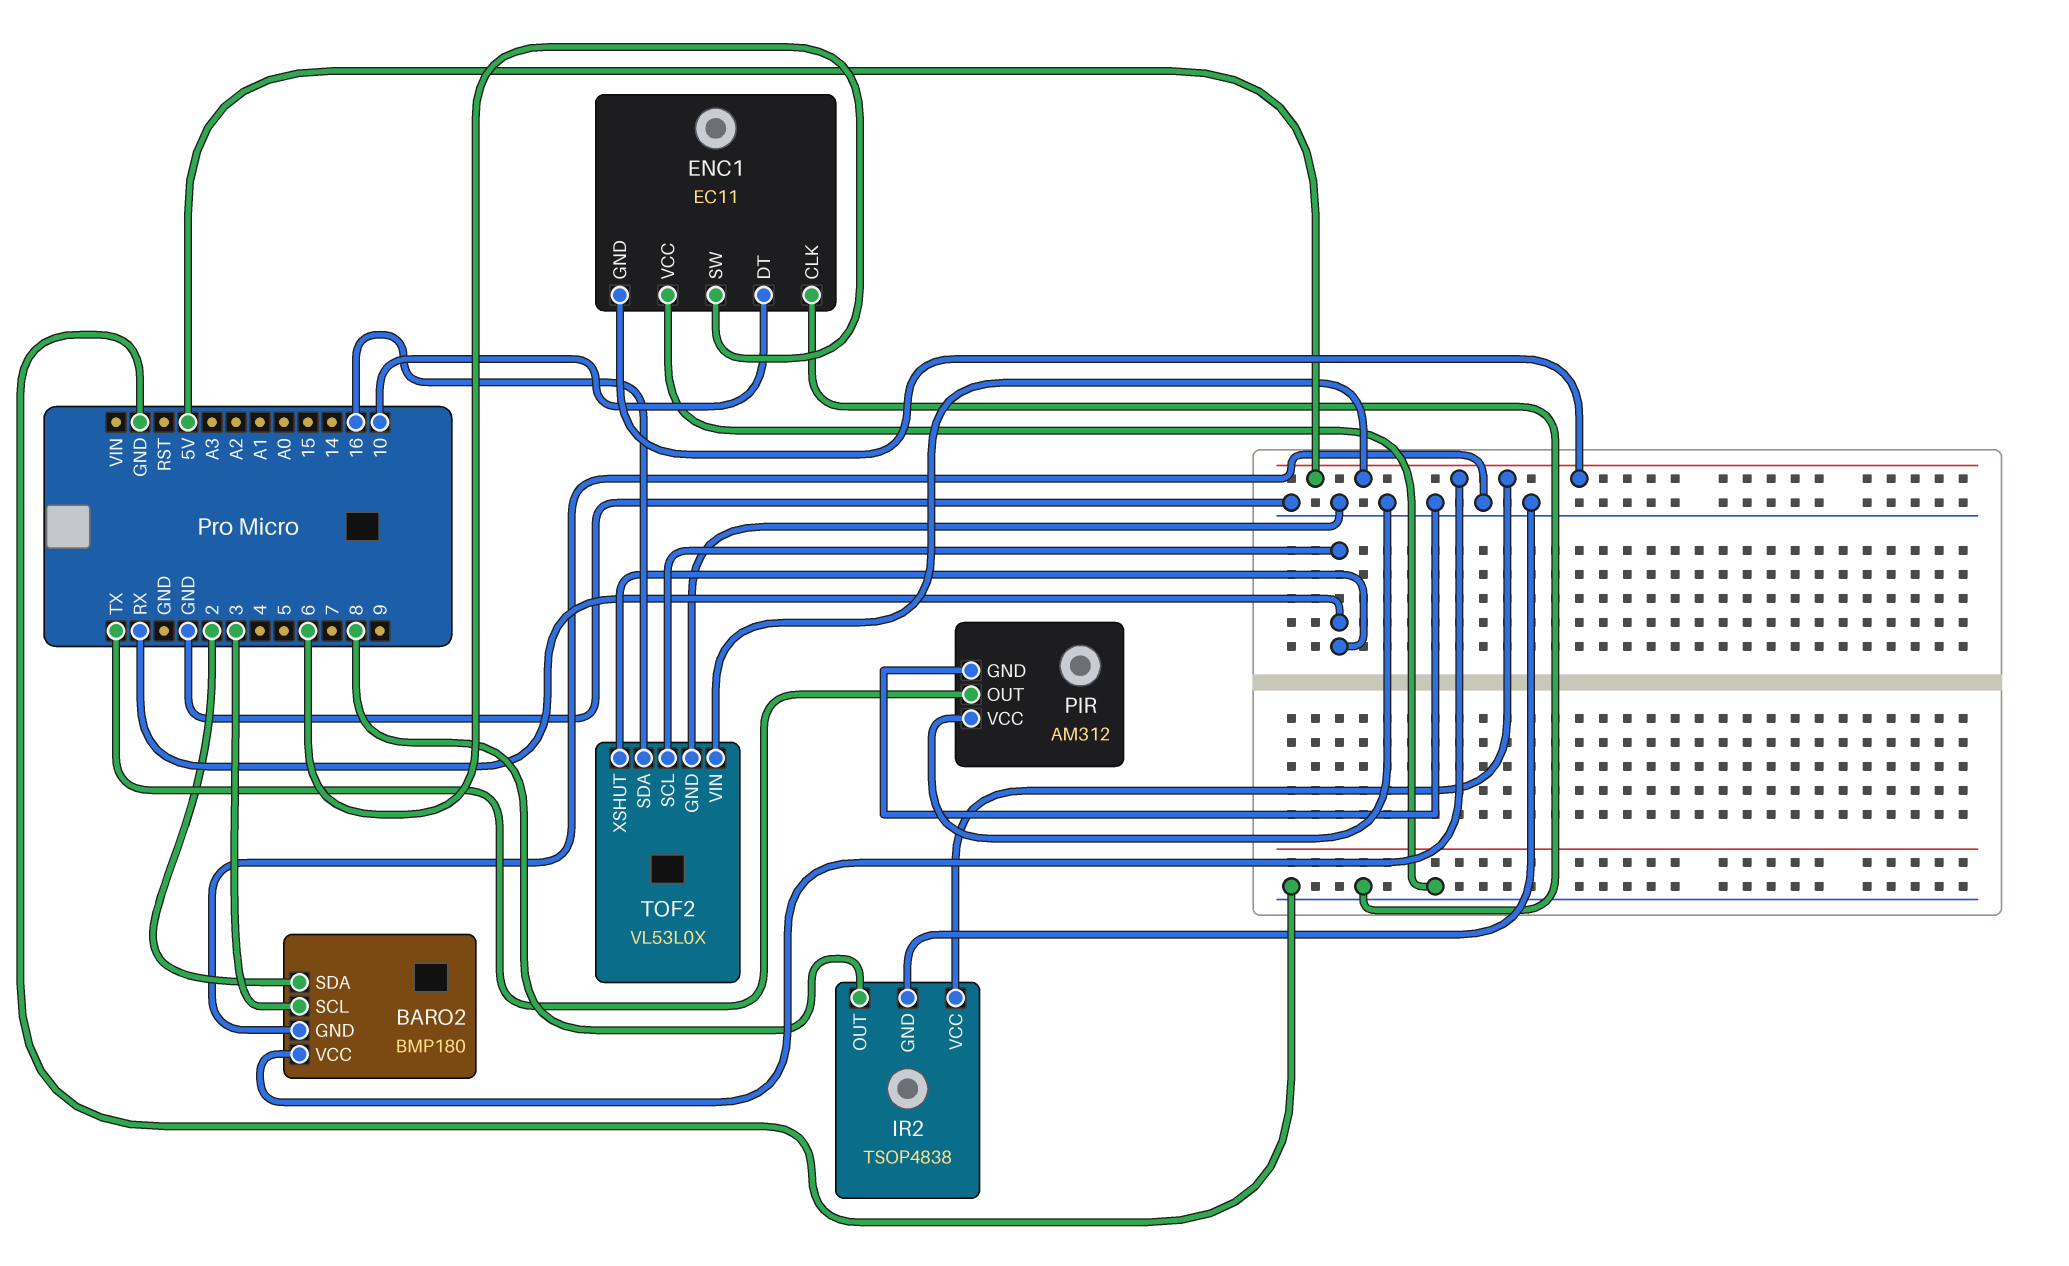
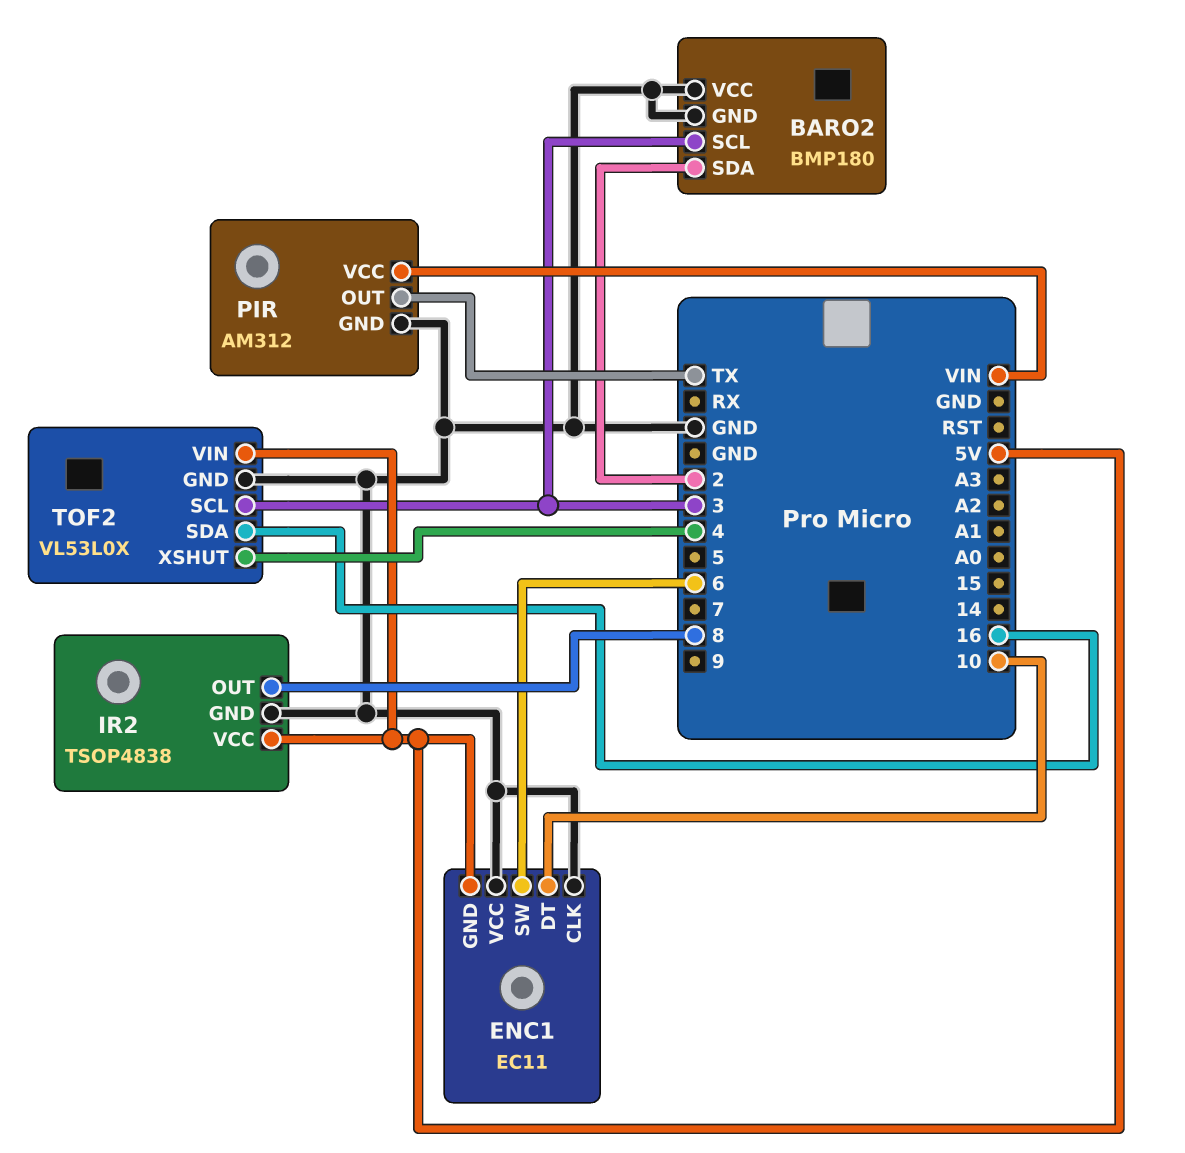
BARO2 pin VCC: 5V -> GND
PIR pin VCC: GND -> VIN
TOF2 pin SCL: RX -> 3
TOF2 pin XSHUT: RX -> 4

